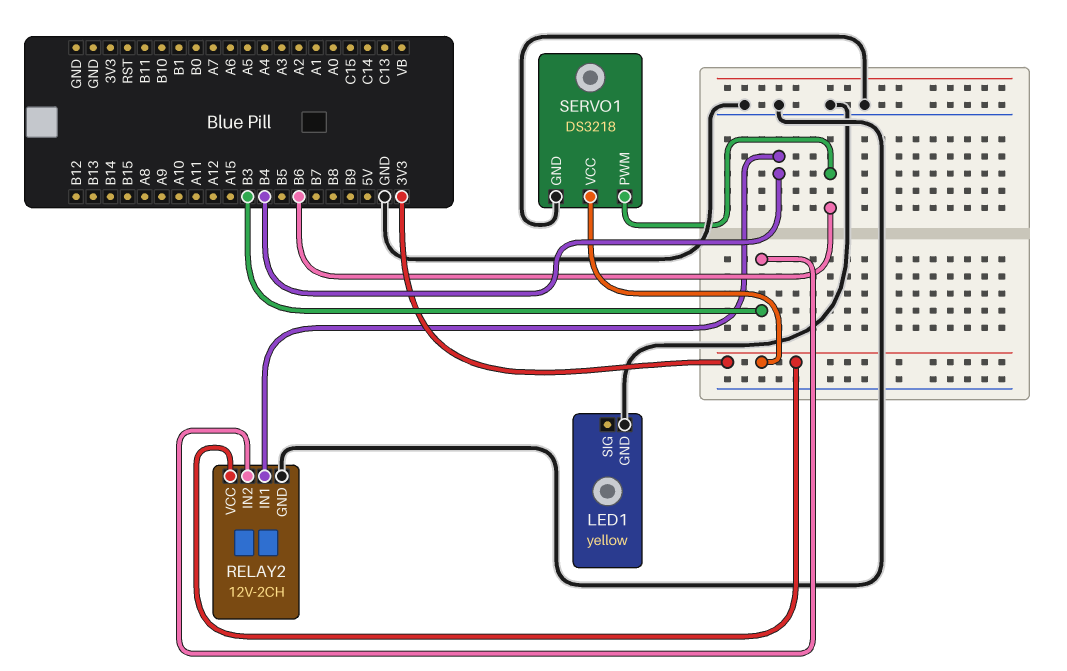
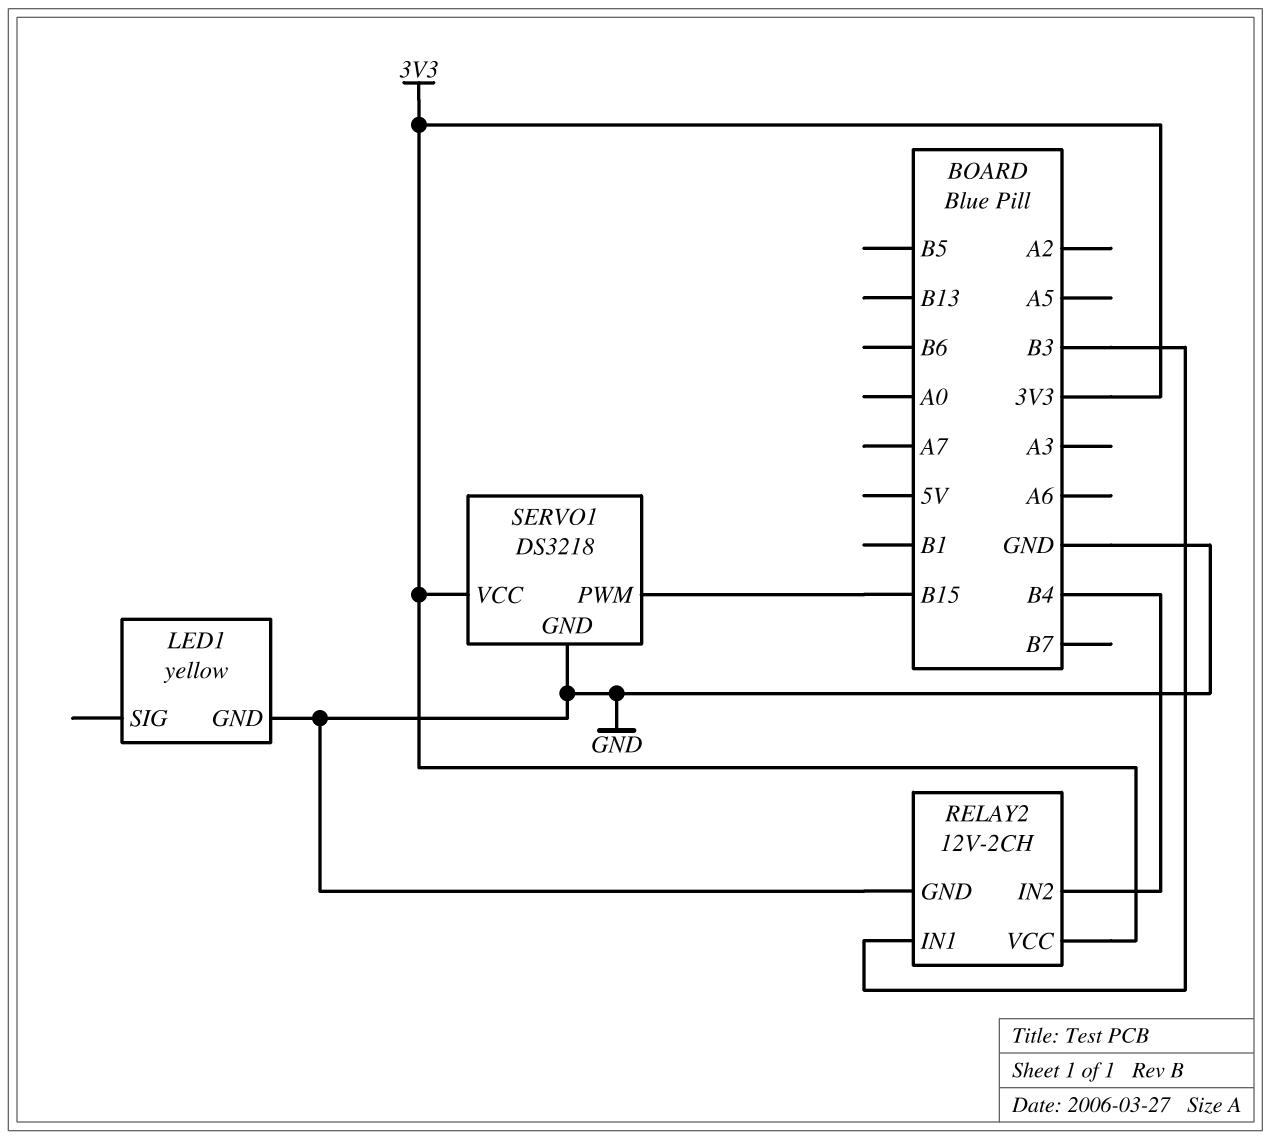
RELAY2 pin IN1: B4 -> B3
RELAY2 pin IN2: B3 -> B4
SERVO1 pin PWM: B6 -> B15

